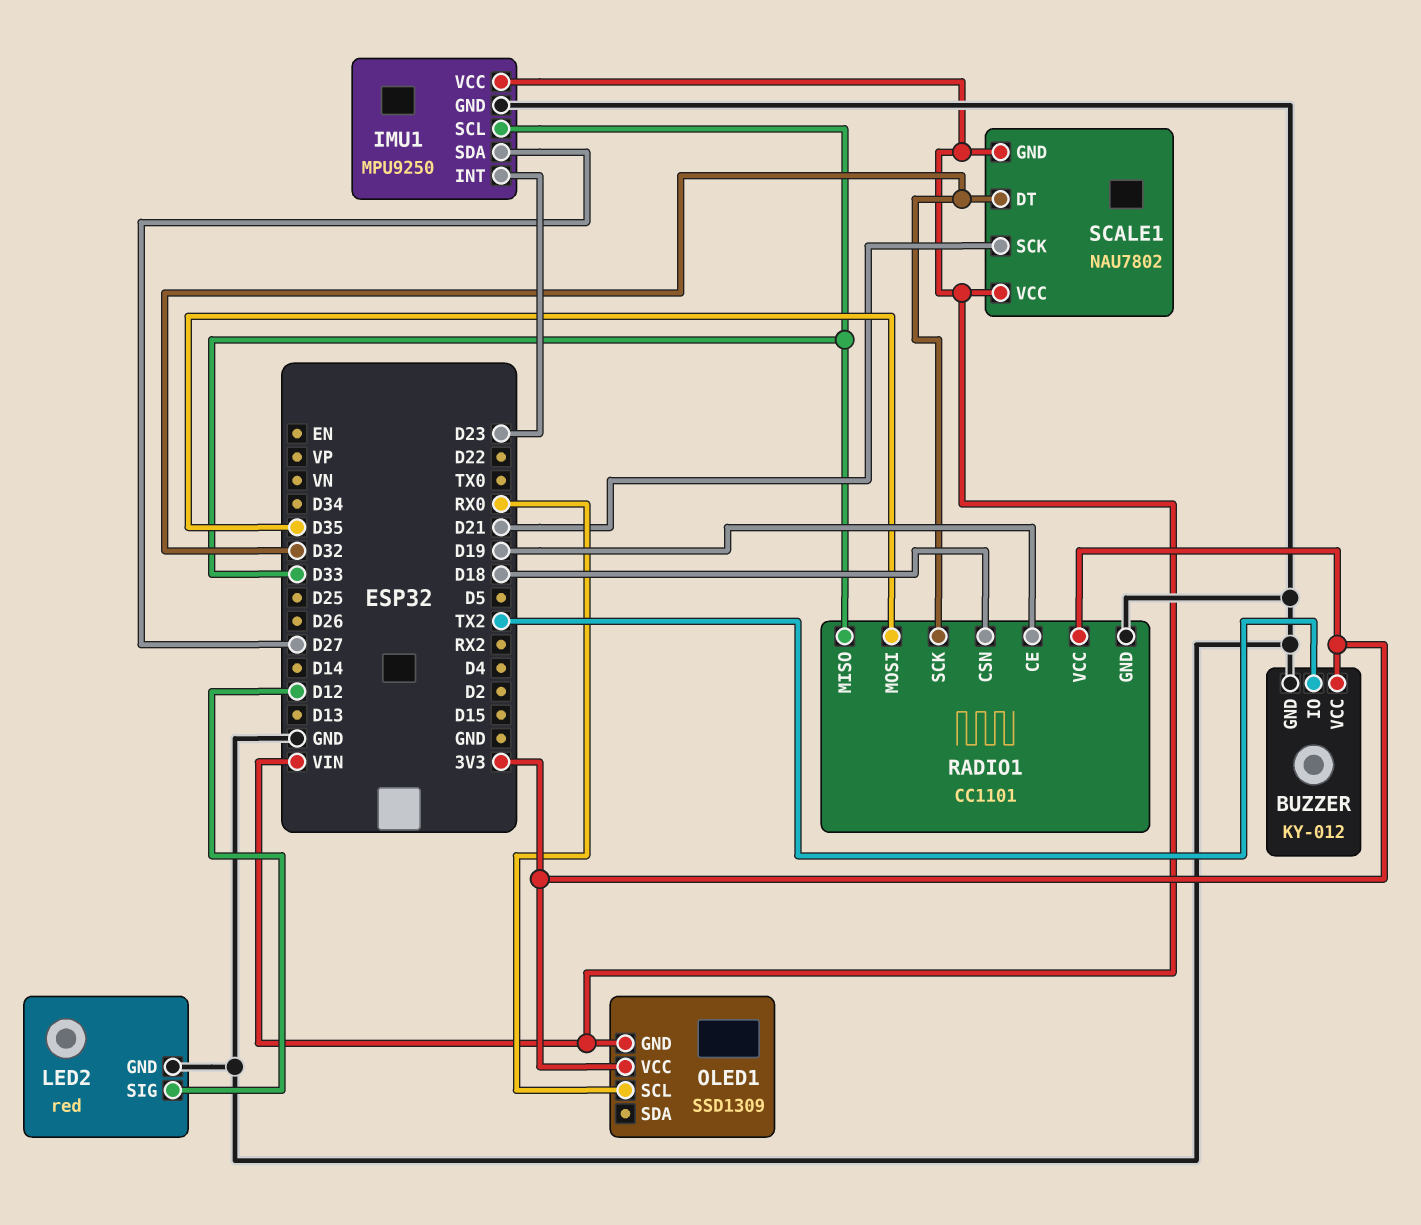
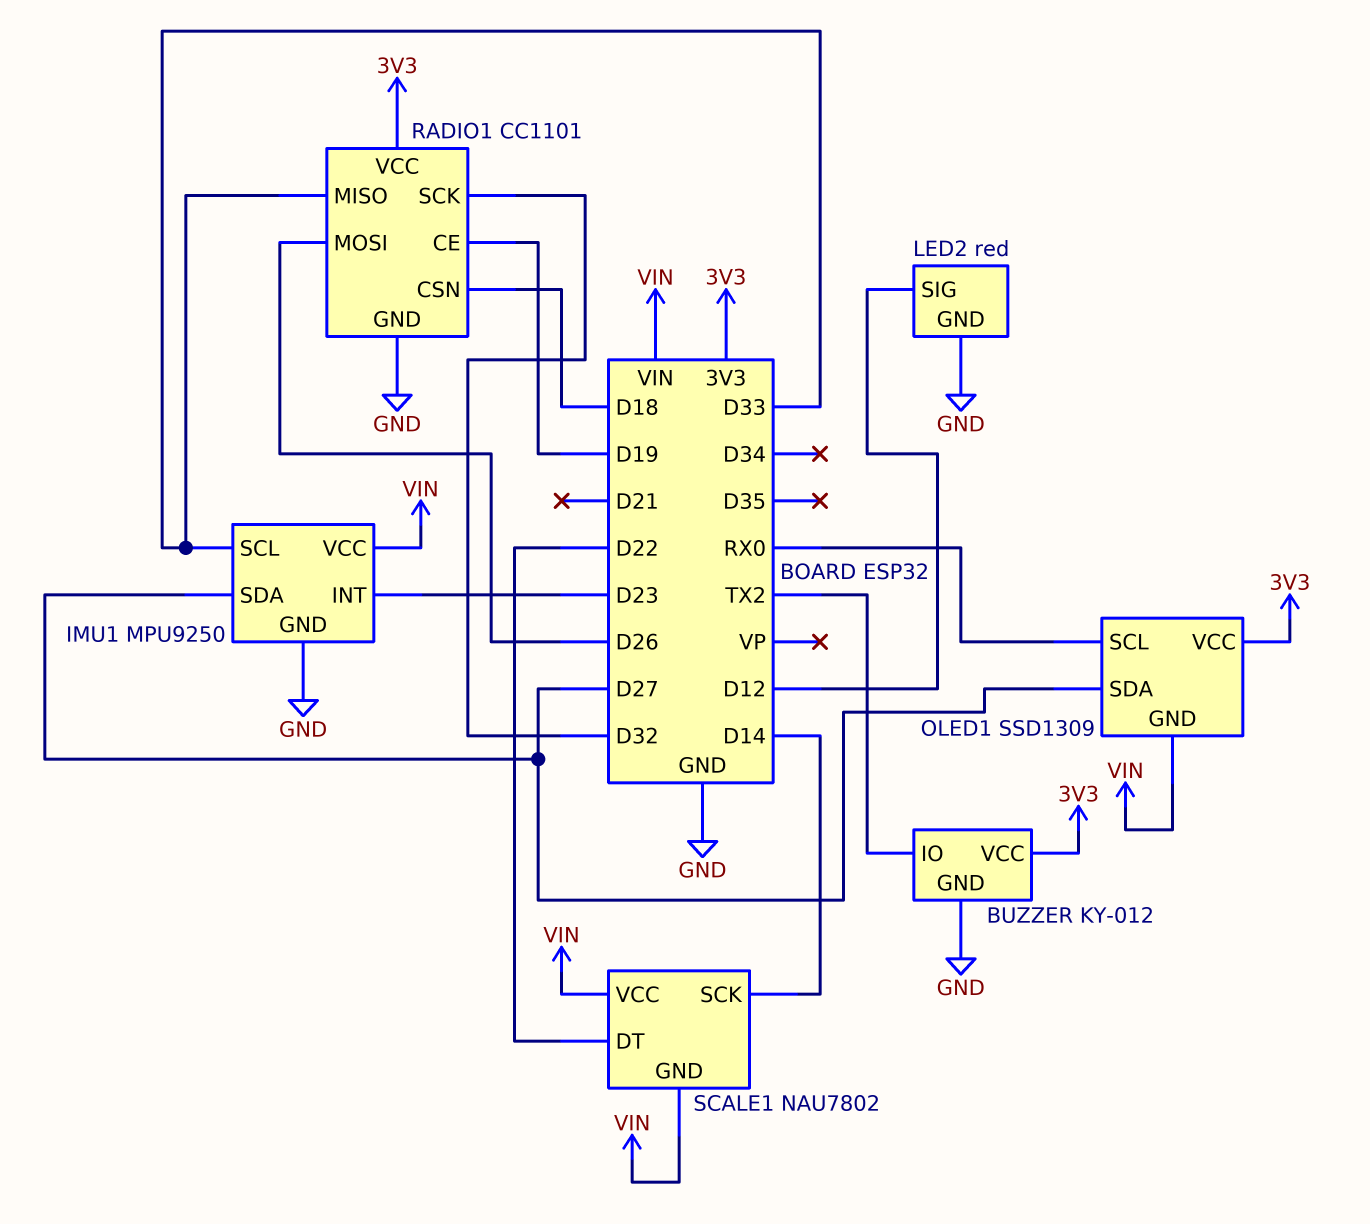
OLED1 pin SDA: none -> D27
RADIO1 pin MOSI: D35 -> D26
SCALE1 pin DT: D32 -> D22
SCALE1 pin SCK: D21 -> D14

